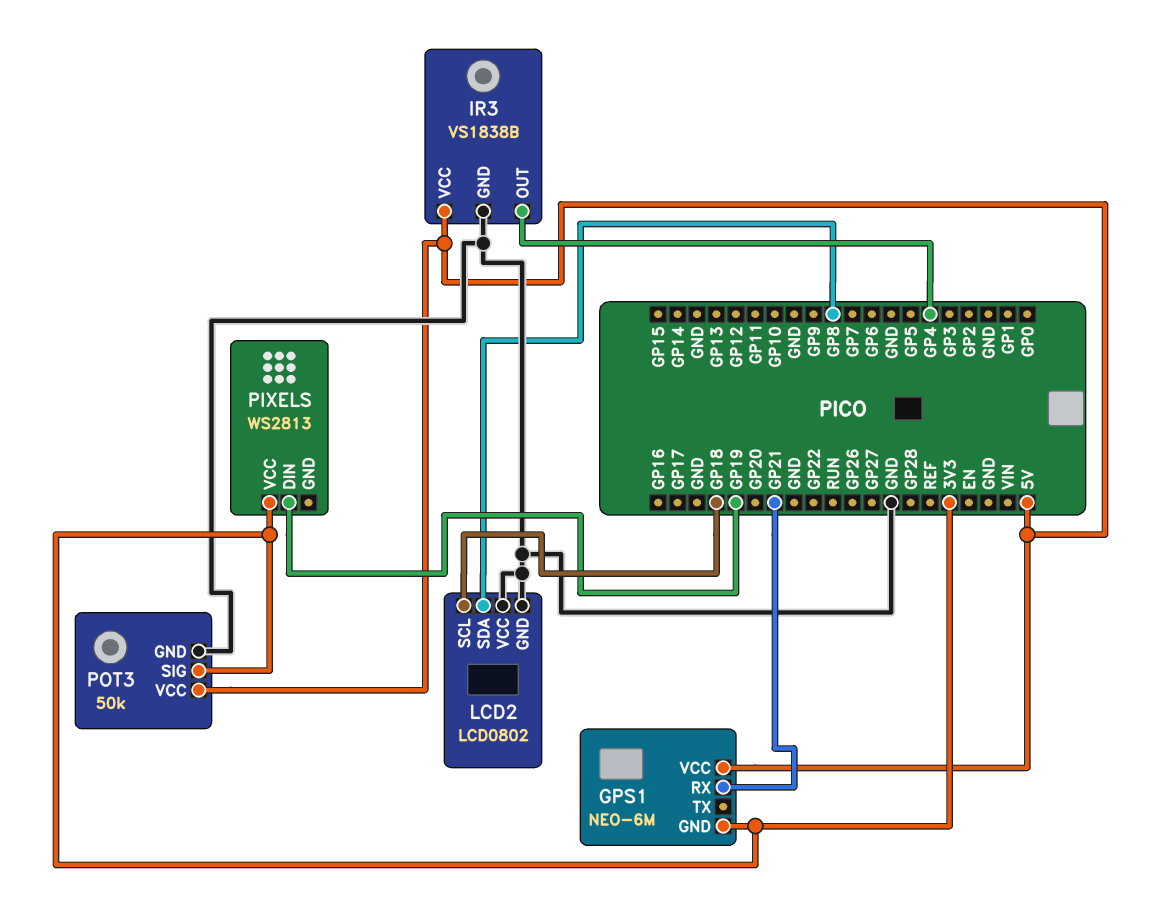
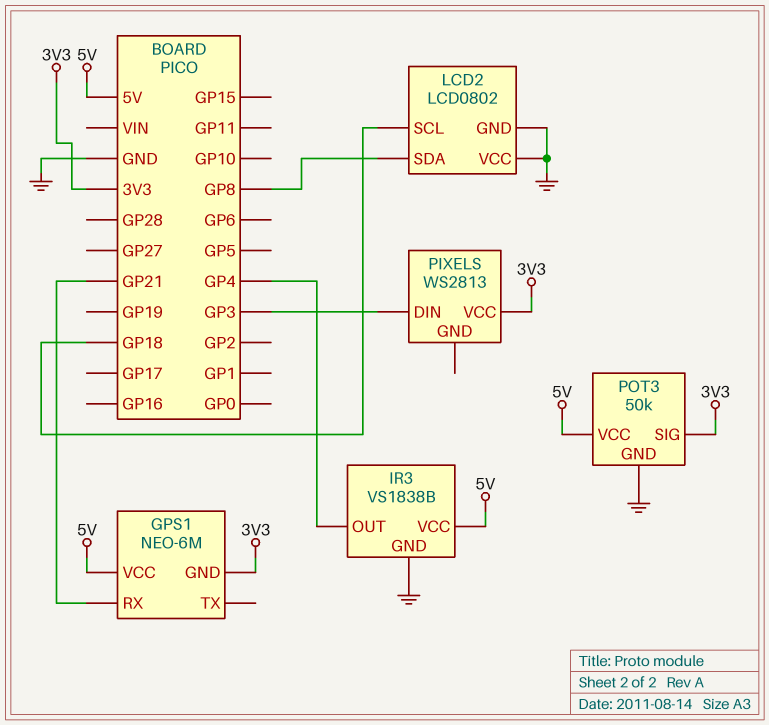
PIXELS pin DIN: GP19 -> GP3

